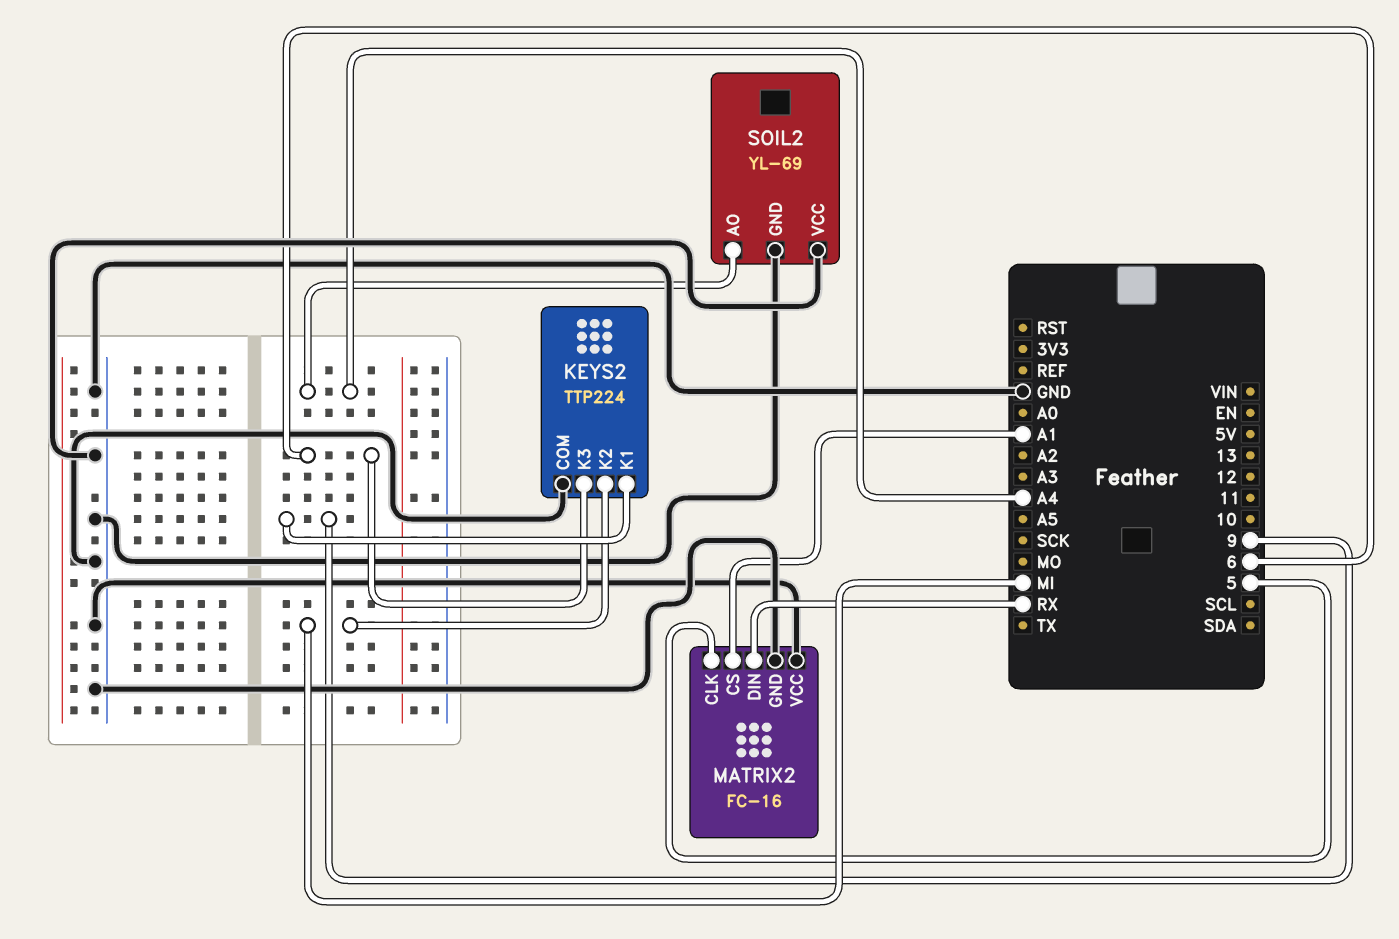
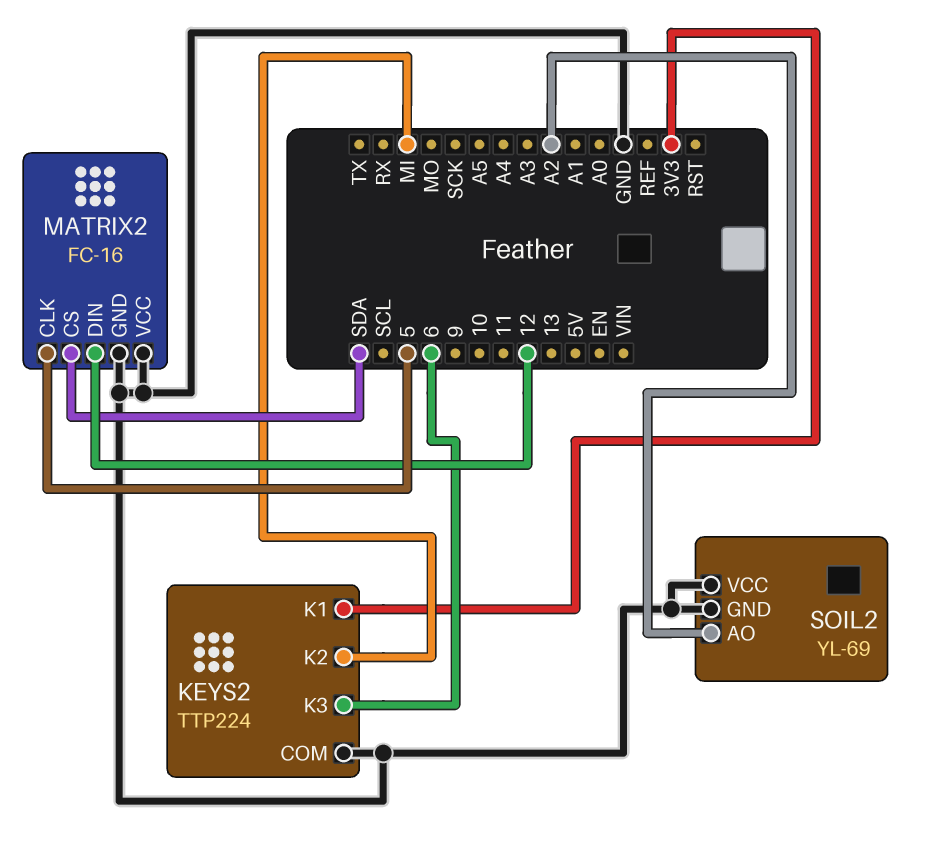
KEYS2 pin K1: 9 -> 3V3
MATRIX2 pin CS: A1 -> SDA
MATRIX2 pin DIN: RX -> 12
SOIL2 pin AO: A4 -> A2

